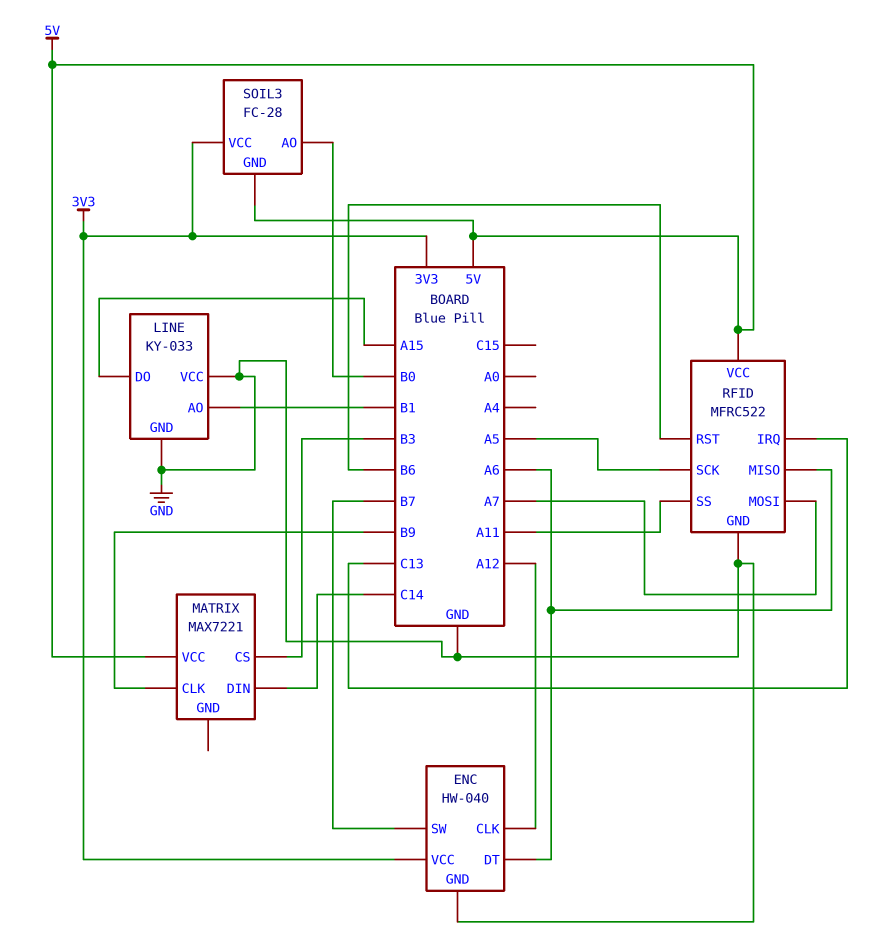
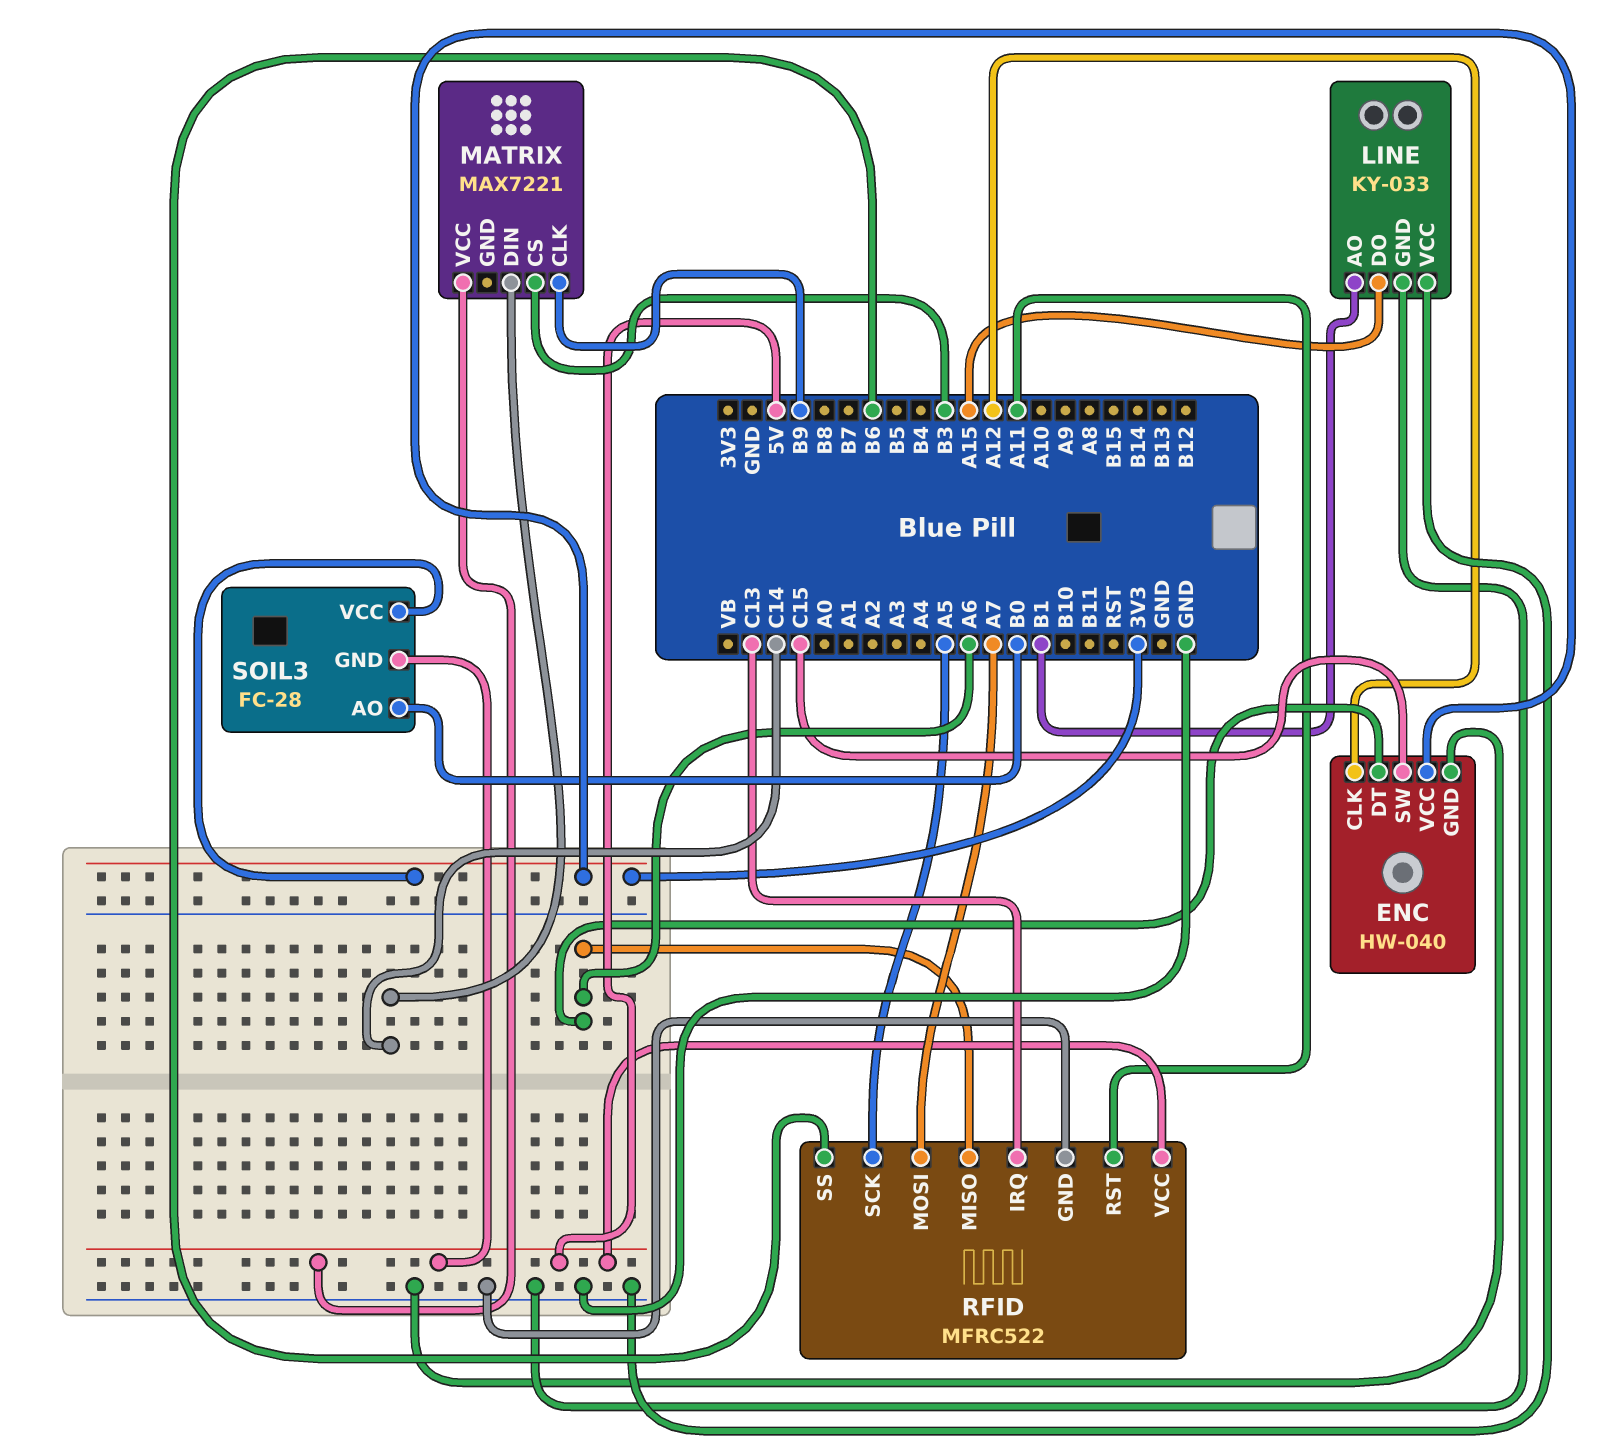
ENC pin SW: B7 -> C15
RFID pin RST: B6 -> A11
RFID pin SS: A11 -> B6

